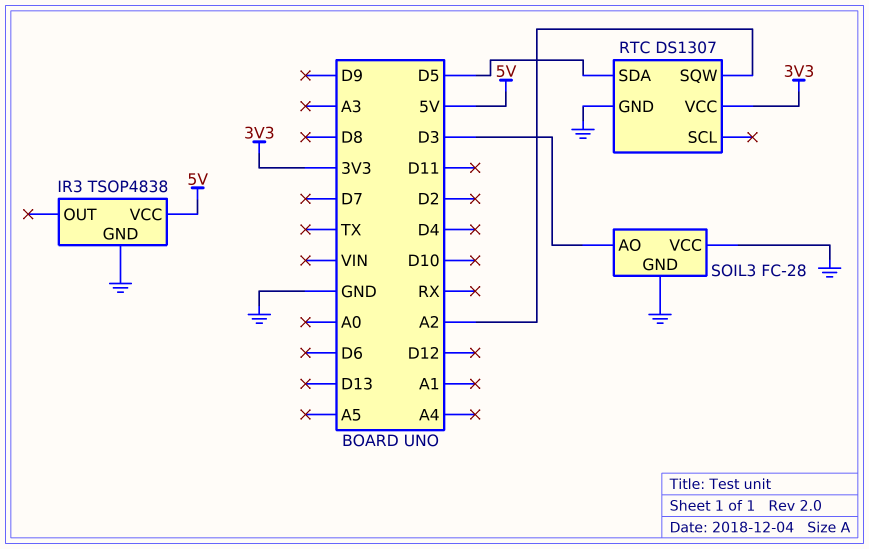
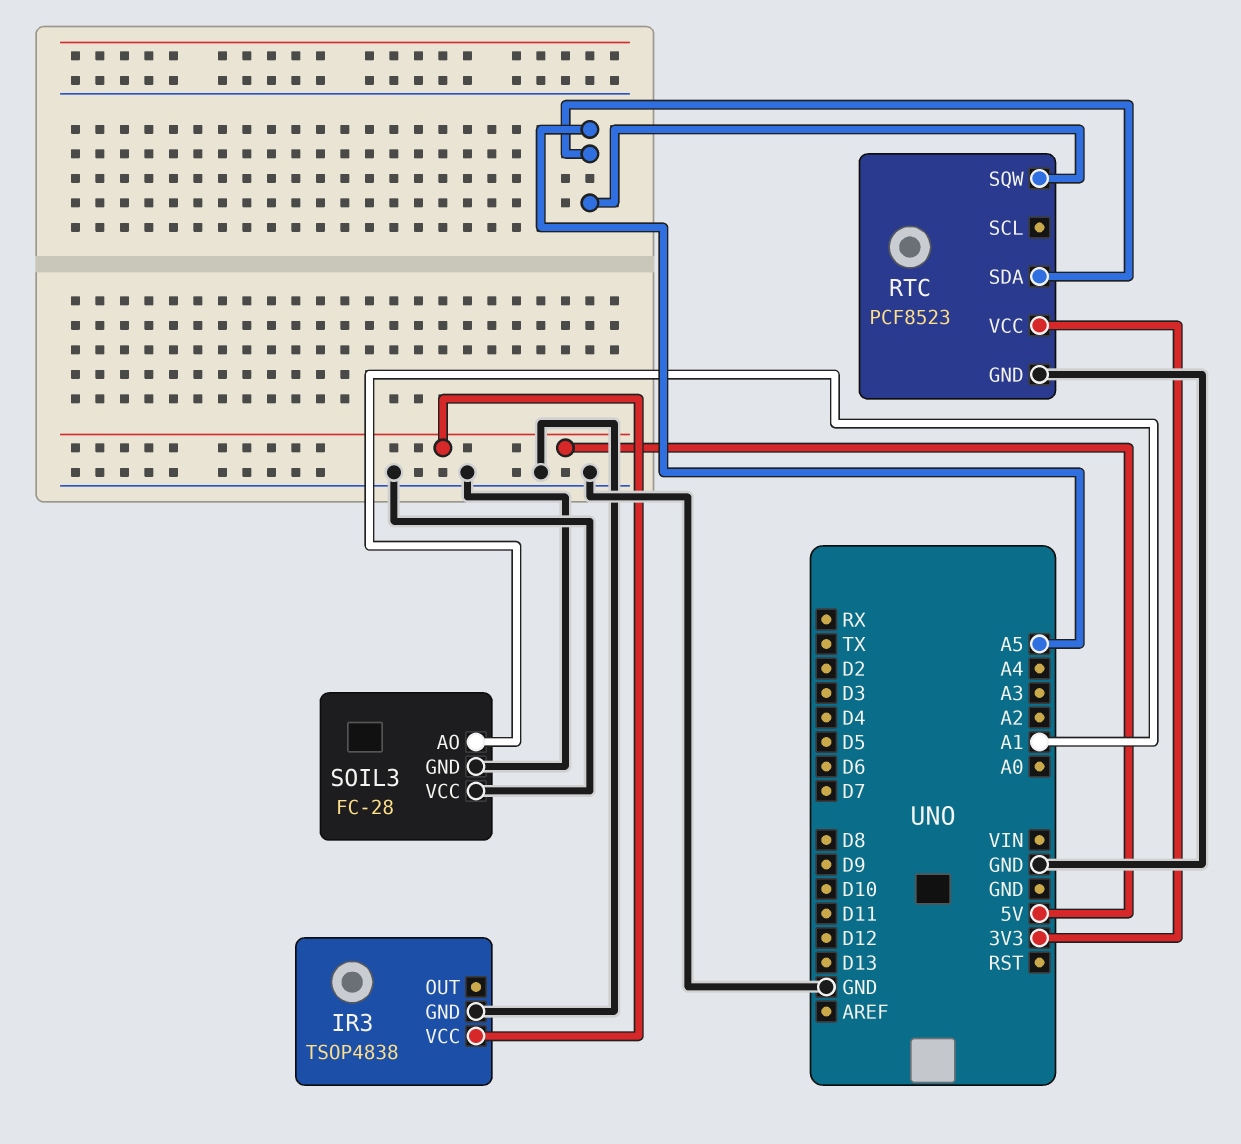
RTC: DS1307 -> PCF8523
RTC pin SDA: D5 -> A5
RTC pin SQW: A2 -> A5
SOIL3 pin AO: D3 -> A1

